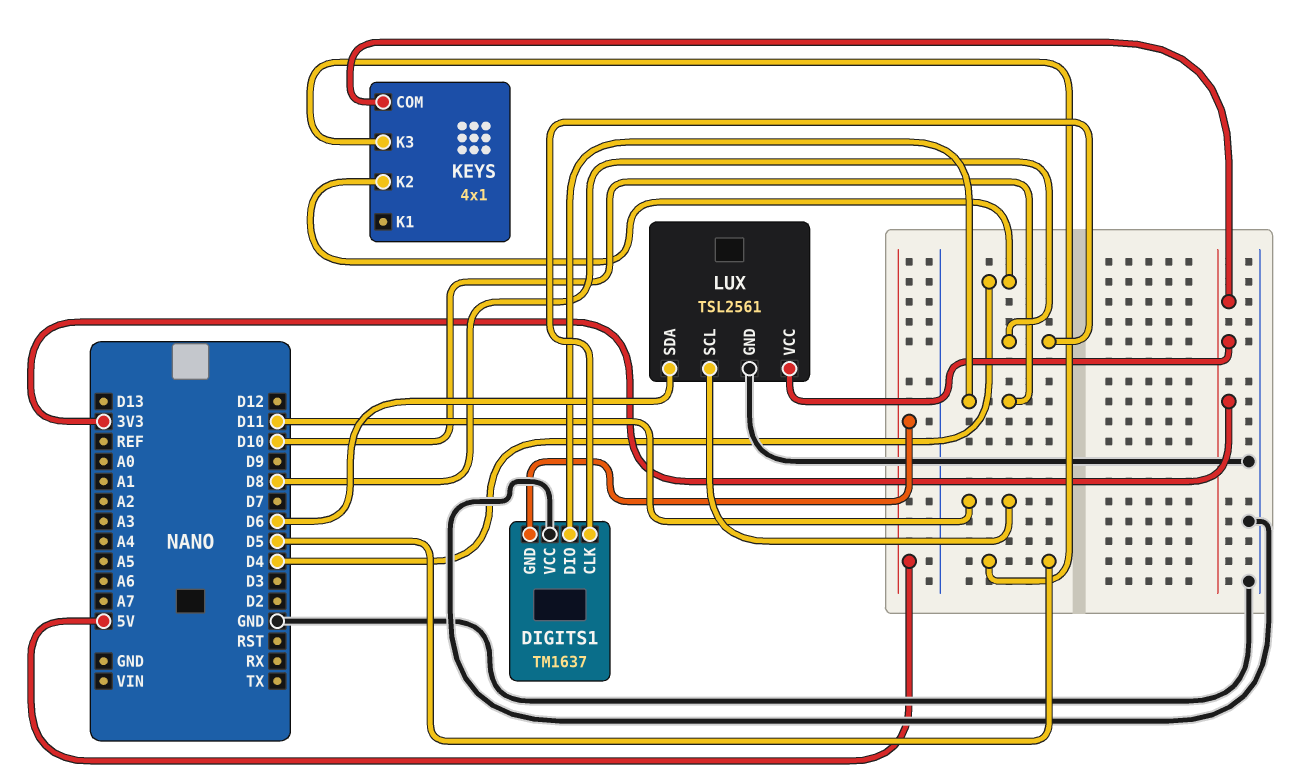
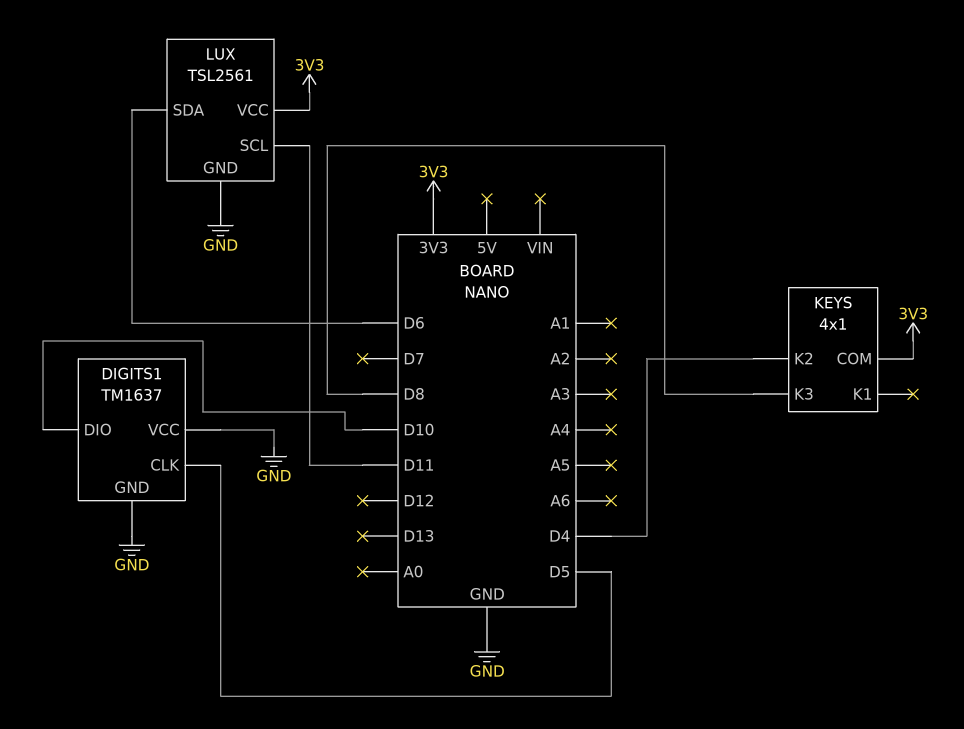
DIGITS1 pin CLK: D8 -> D5
DIGITS1 pin GND: 5V -> GND
KEYS pin K3: D5 -> D8

